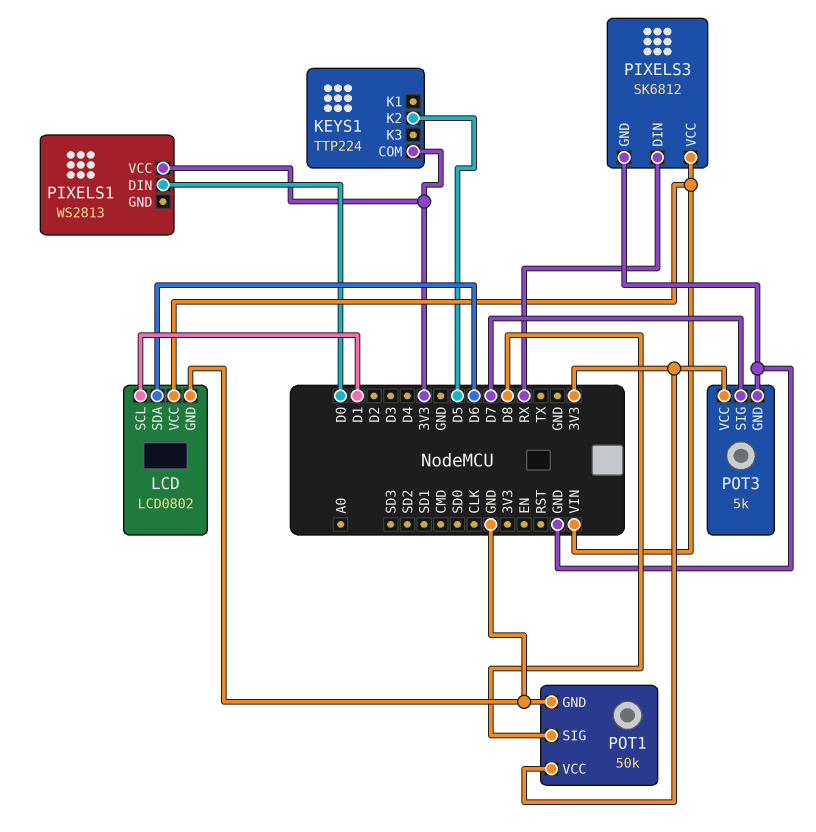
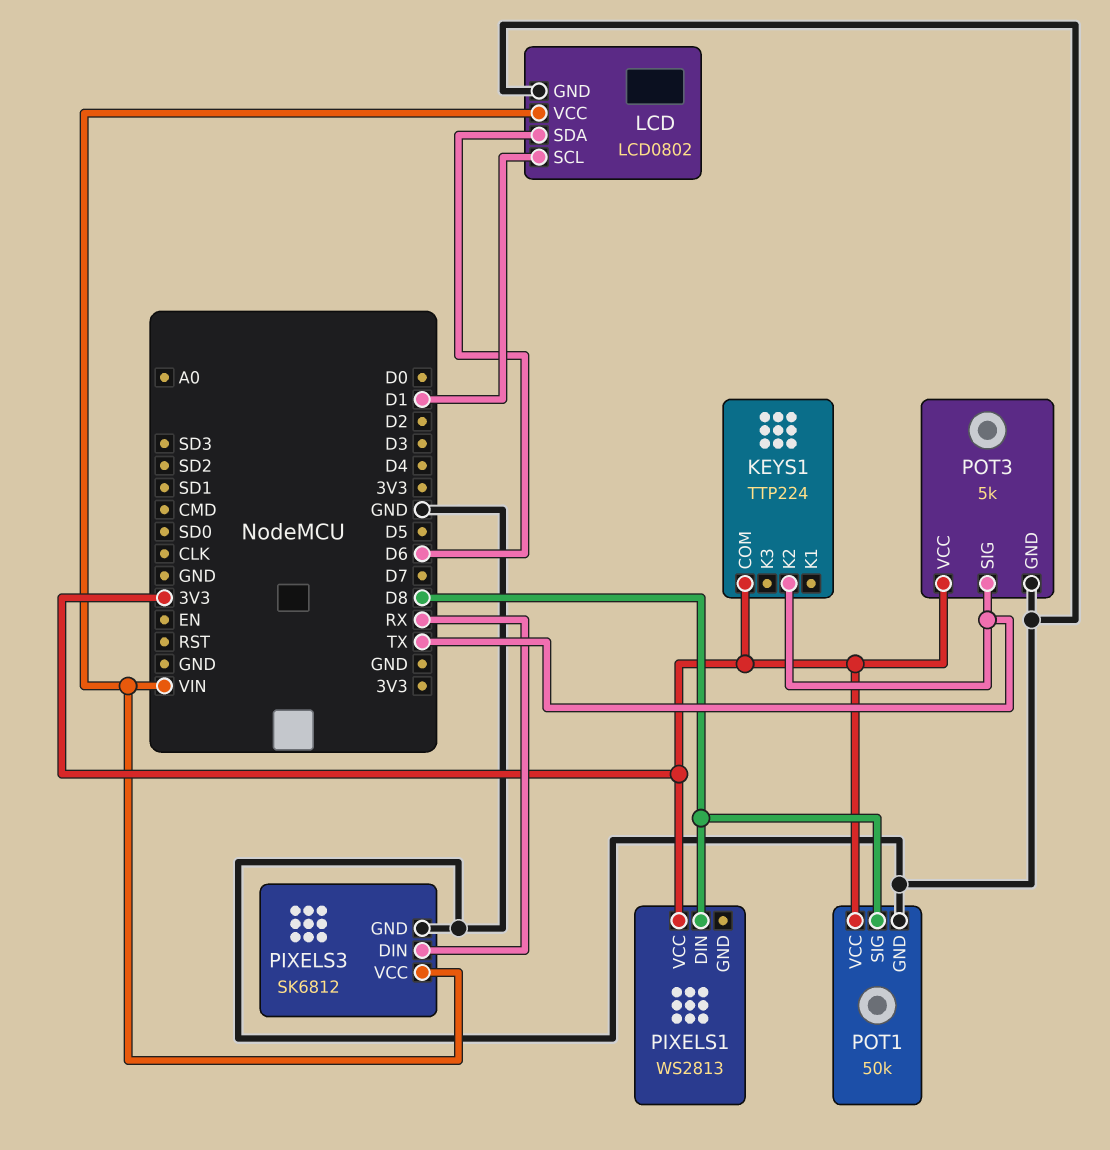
KEYS1 pin K2: D5 -> TX
PIXELS1 pin DIN: D0 -> D8
POT3 pin SIG: D7 -> TX

